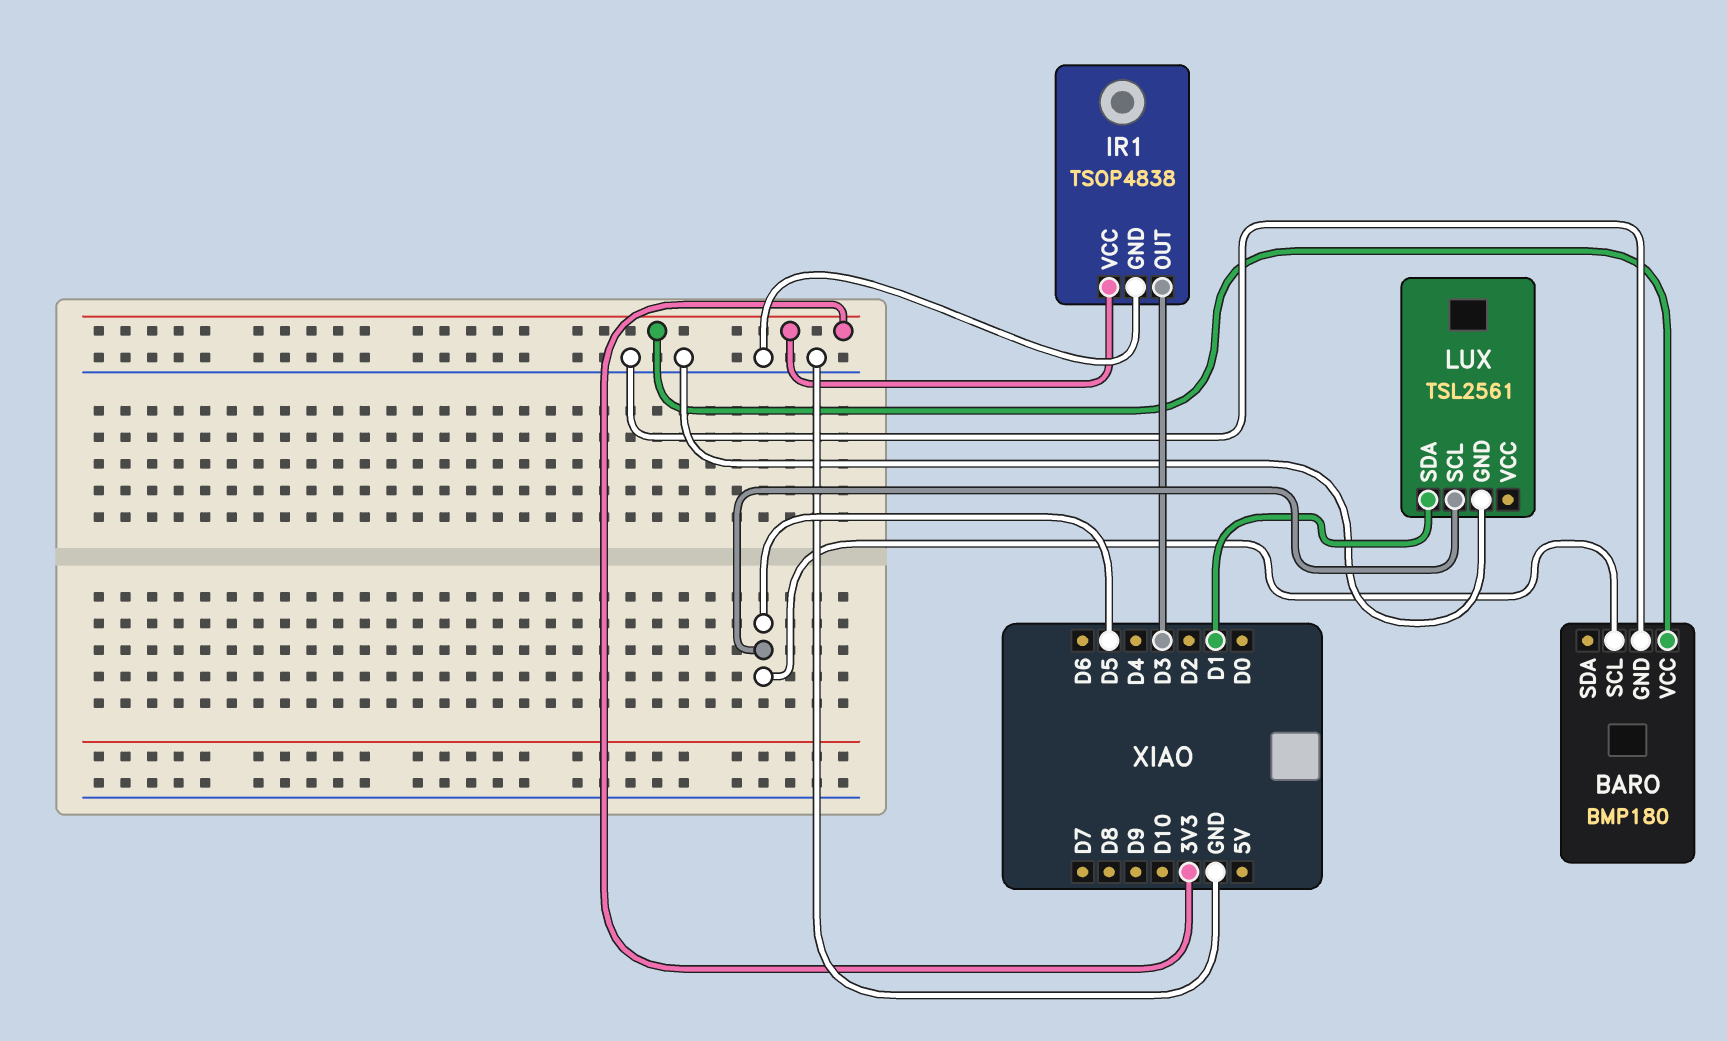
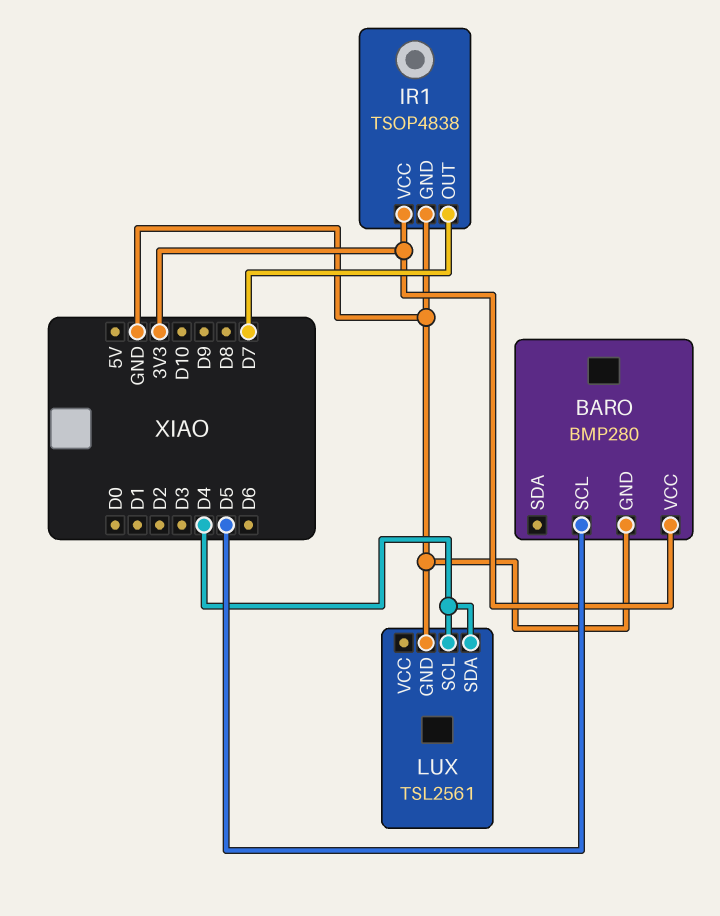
BARO: BMP180 -> BMP280
IR1 pin OUT: D3 -> D7
LUX pin SCL: D5 -> D4
LUX pin SDA: D1 -> D4

